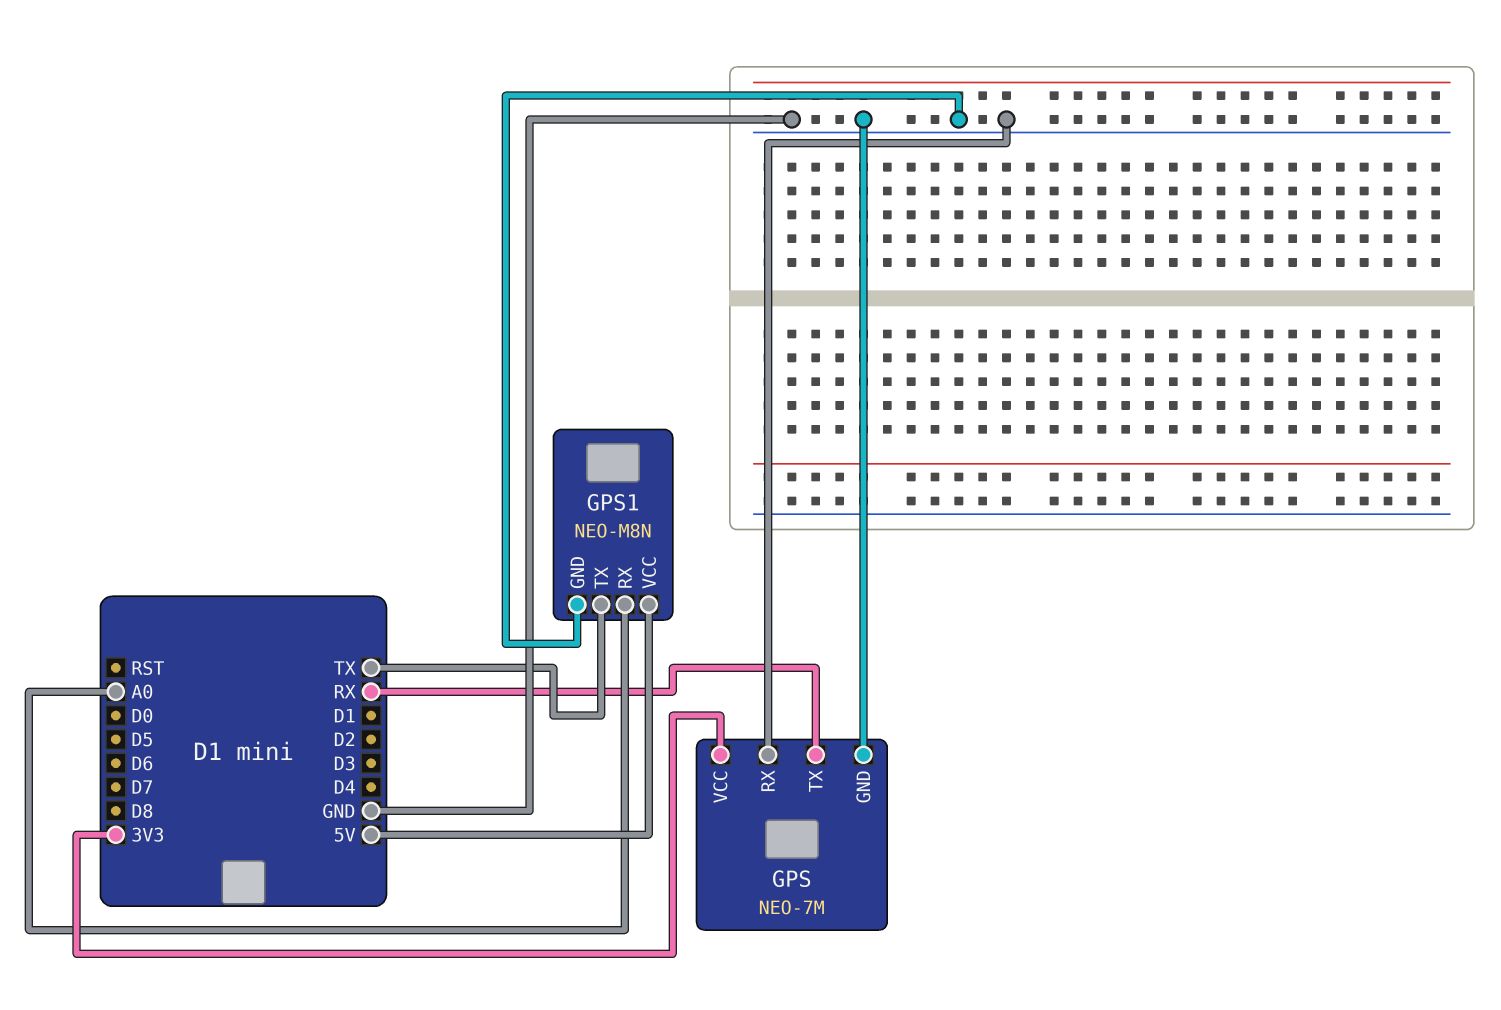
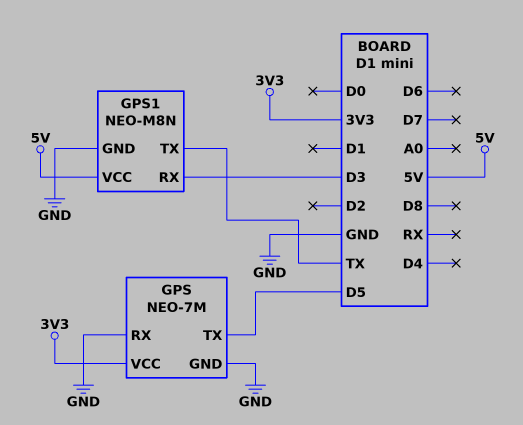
GPS pin TX: RX -> D5
GPS1 pin RX: A0 -> D3

